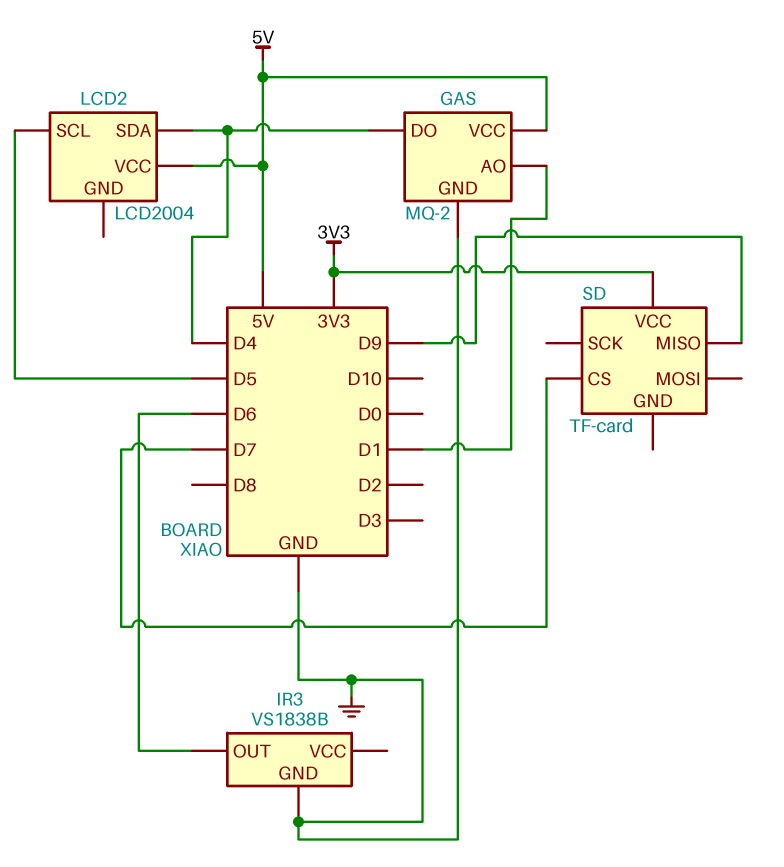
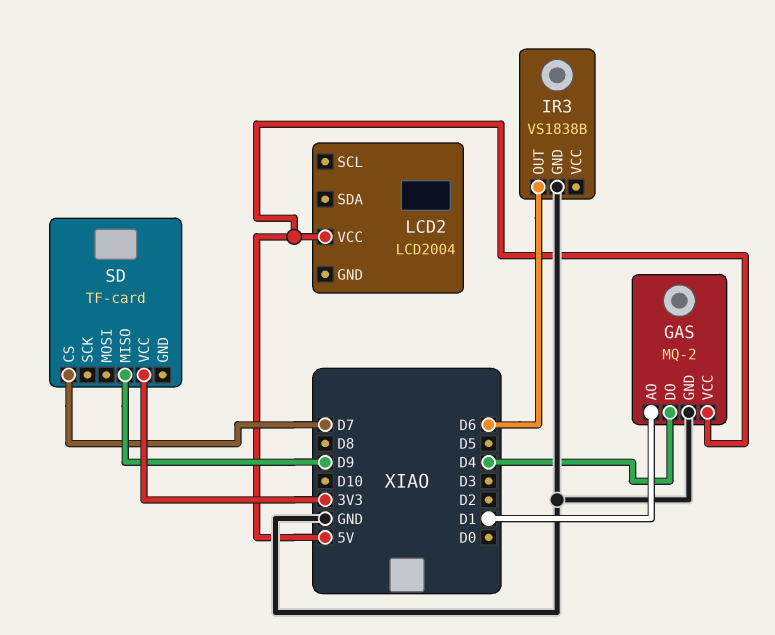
LCD2 pin SCL: D5 -> none
LCD2 pin SDA: D4 -> none

